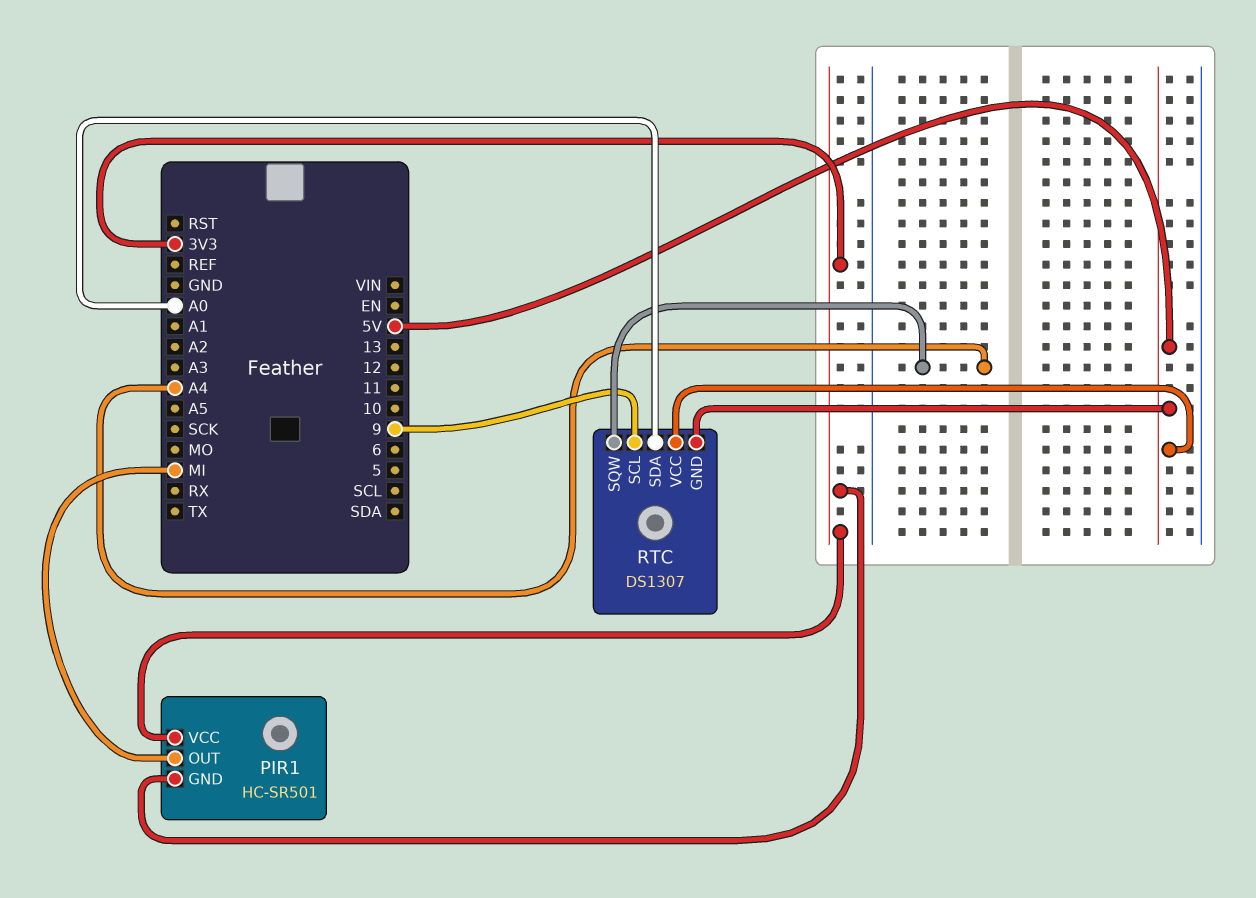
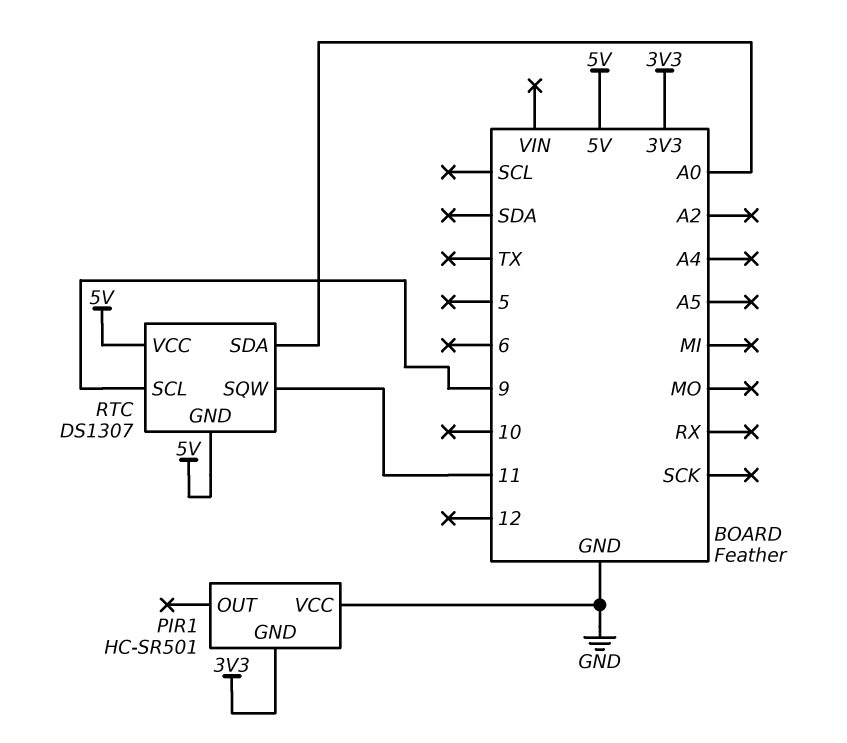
PIR1 pin OUT: MI -> none
PIR1 pin VCC: 3V3 -> GND
RTC pin SQW: A4 -> 11

